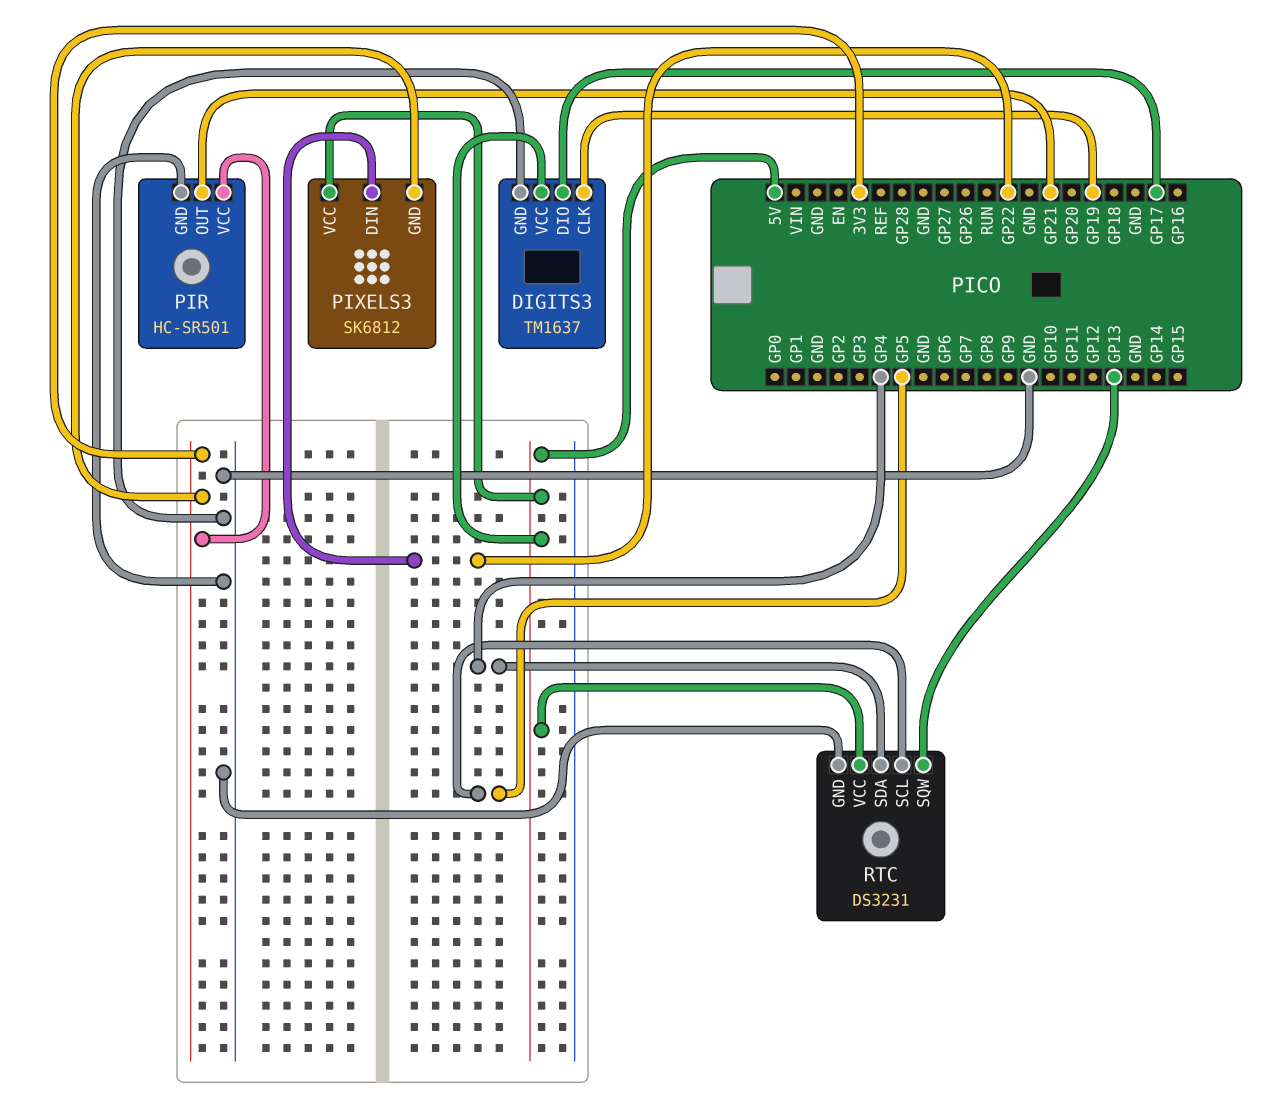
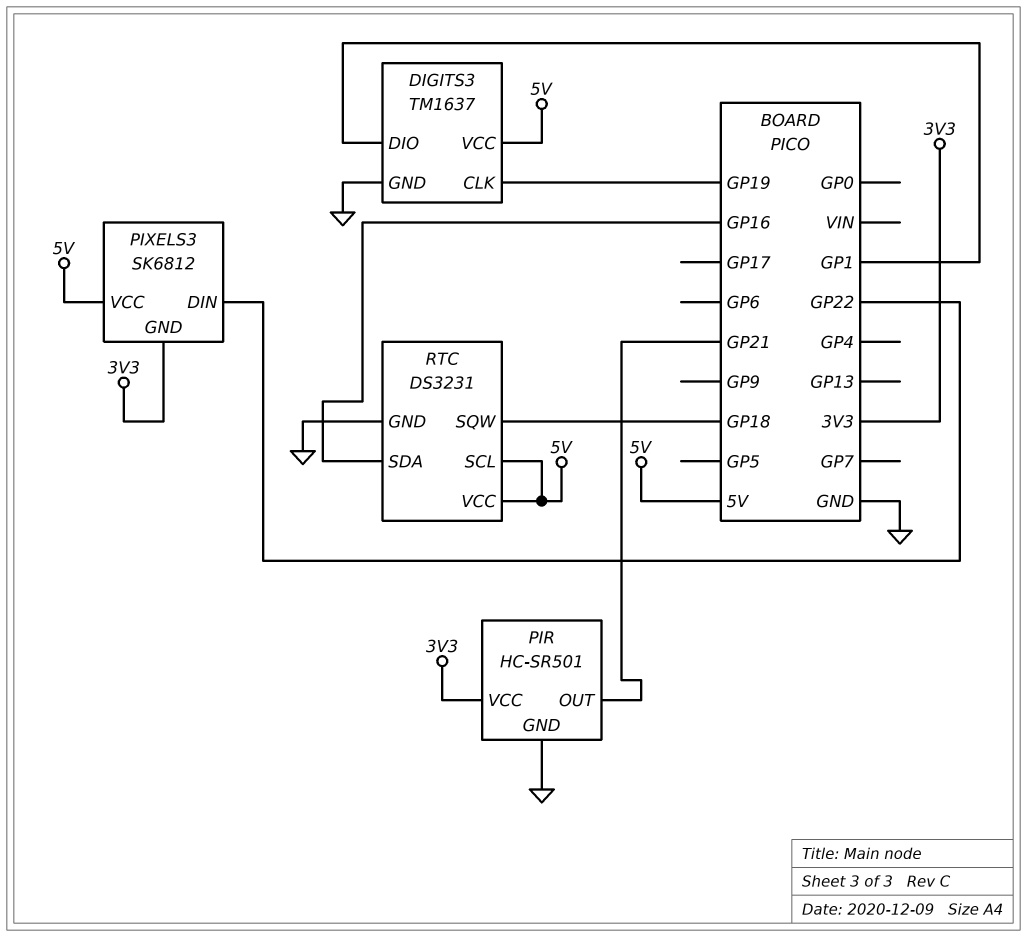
DIGITS3 pin DIO: GP17 -> GP1
RTC pin SCL: GP5 -> 5V
RTC pin SDA: GP4 -> GP16
RTC pin SQW: GP13 -> GP18

